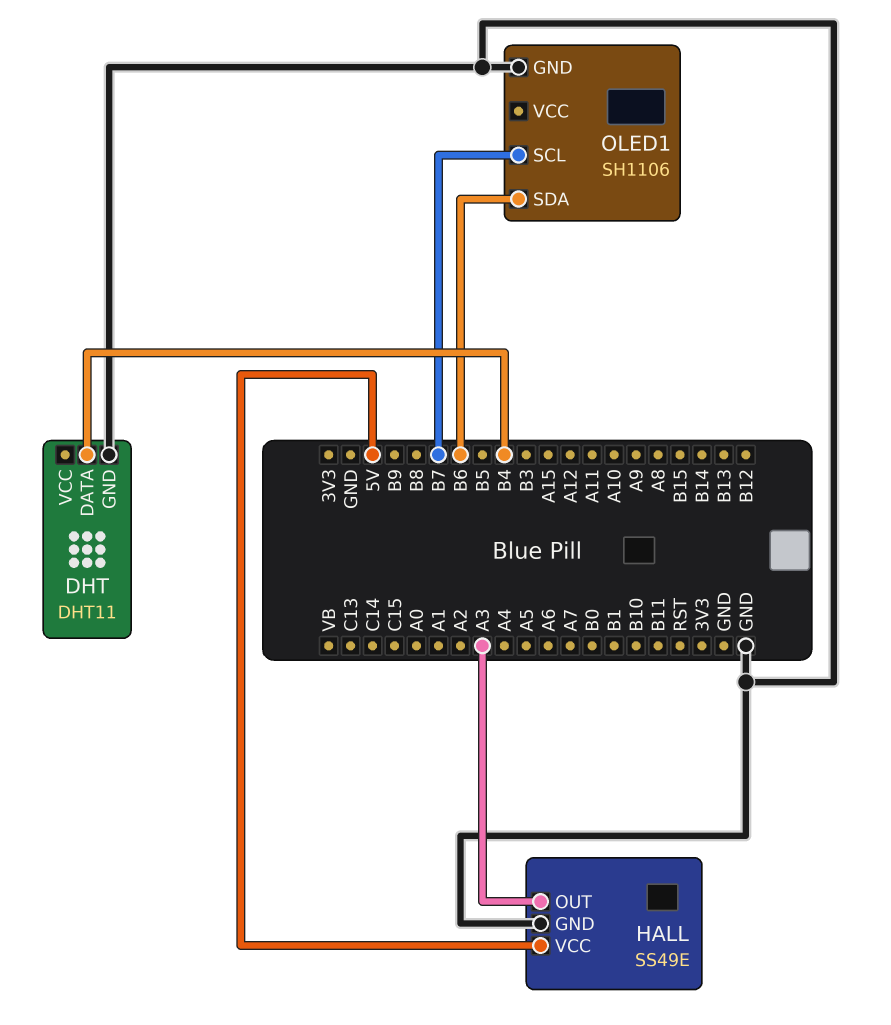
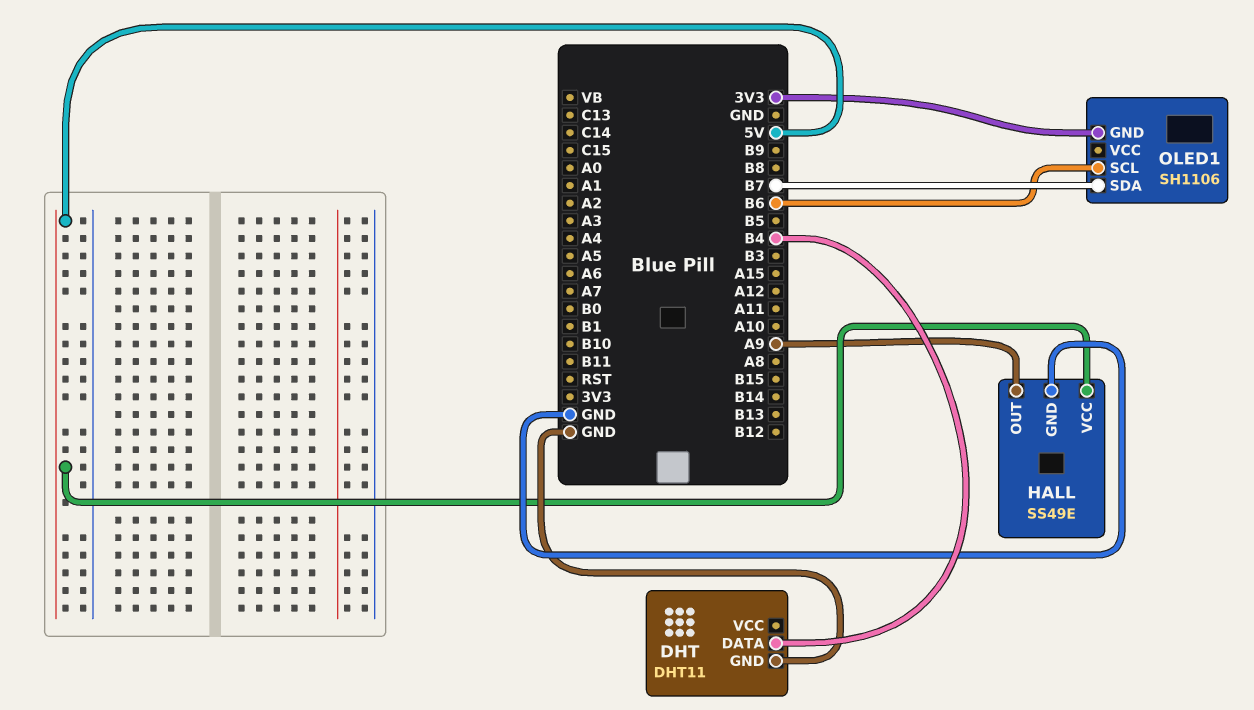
HALL pin OUT: A3 -> A9
OLED1 pin GND: GND -> 3V3
OLED1 pin SCL: B7 -> B6
OLED1 pin SDA: B6 -> B7

